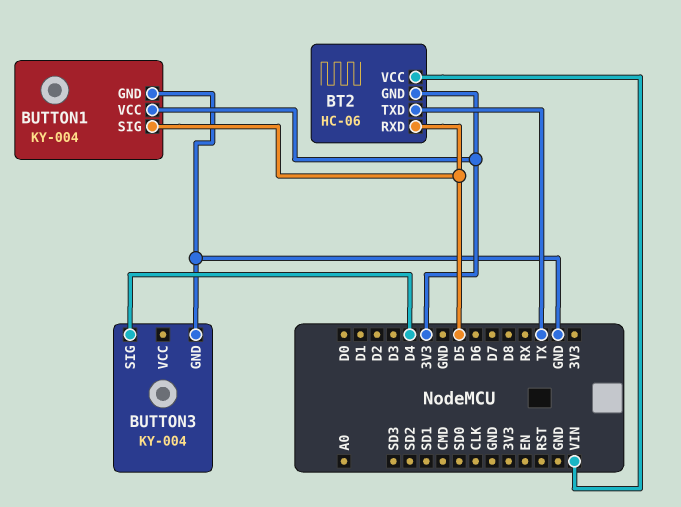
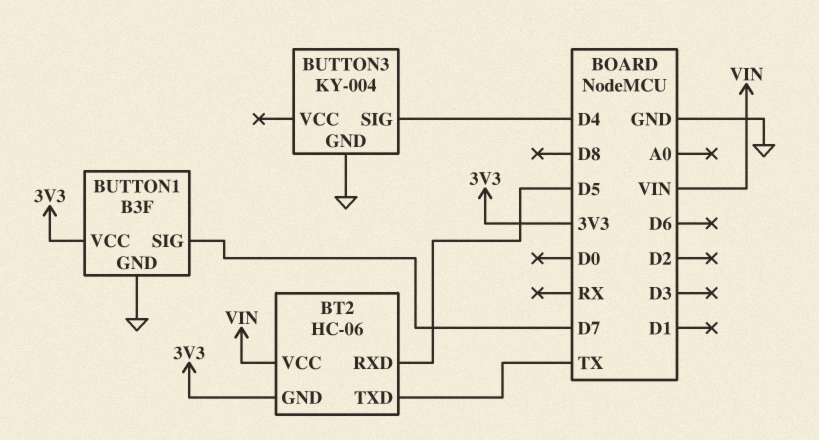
BUTTON1: KY-004 -> B3F
BUTTON1 pin SIG: D5 -> D7

